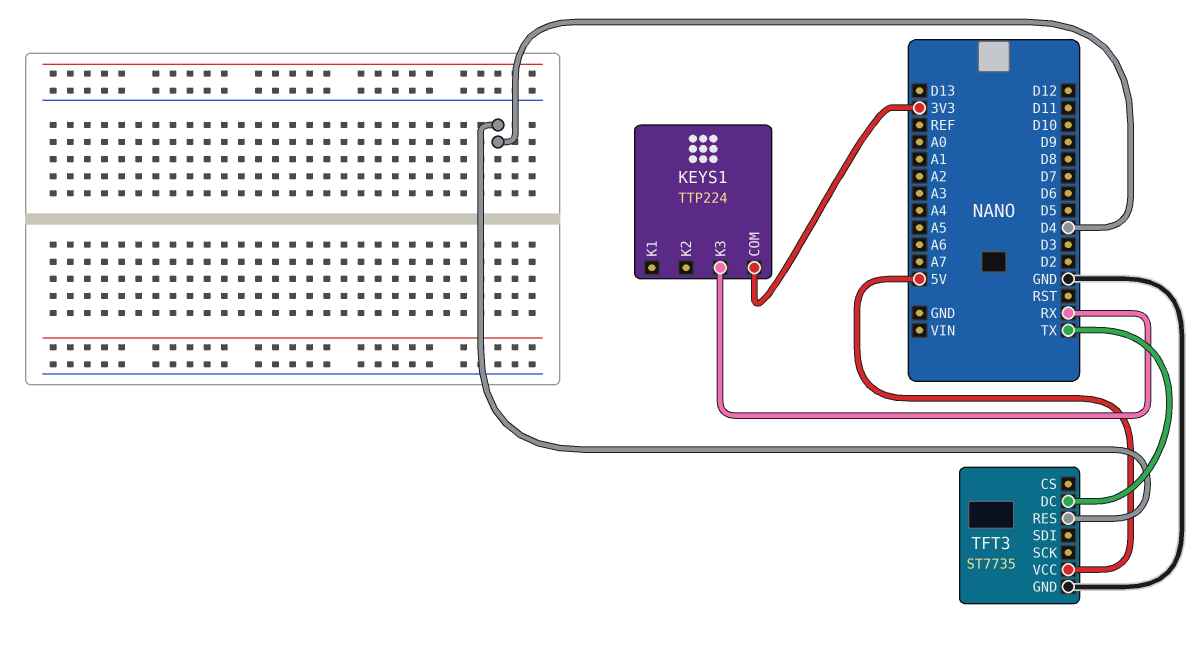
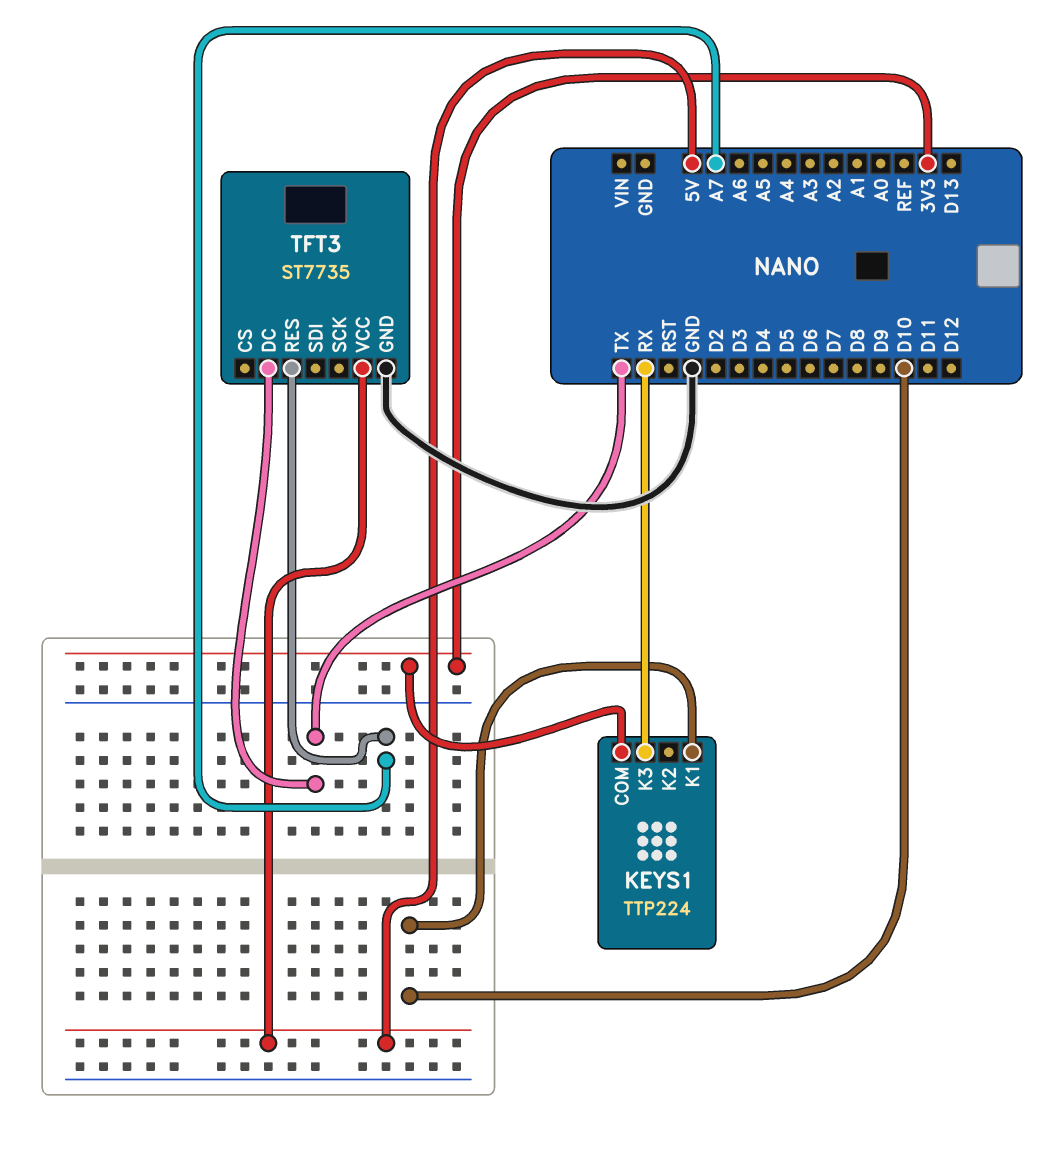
KEYS1 pin K1: none -> D10
TFT3 pin RES: D4 -> A7

